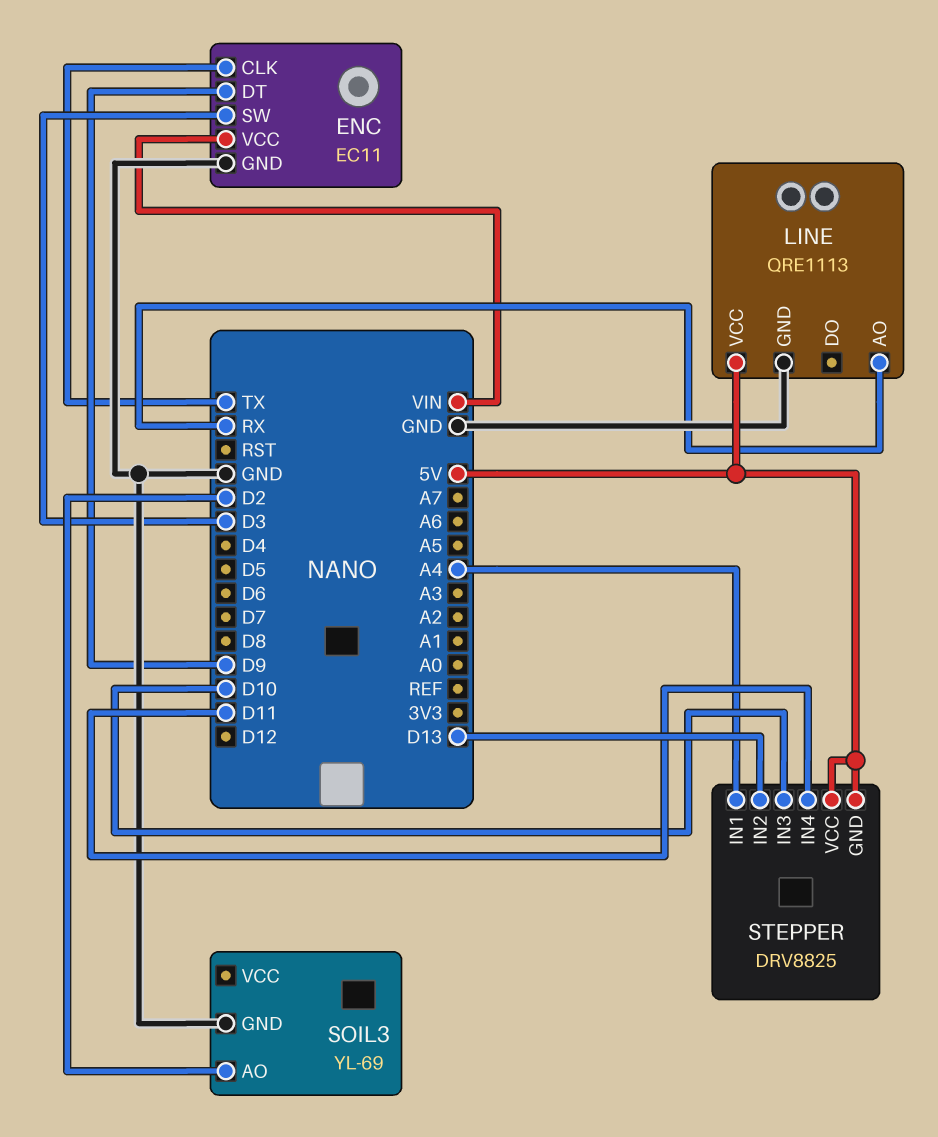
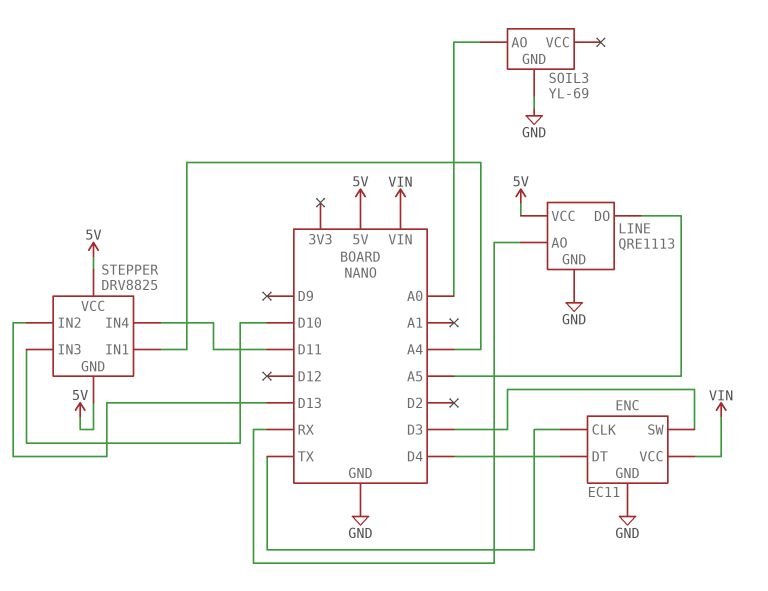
ENC pin DT: D9 -> D4
LINE pin DO: none -> A5
SOIL3 pin AO: D2 -> A0

